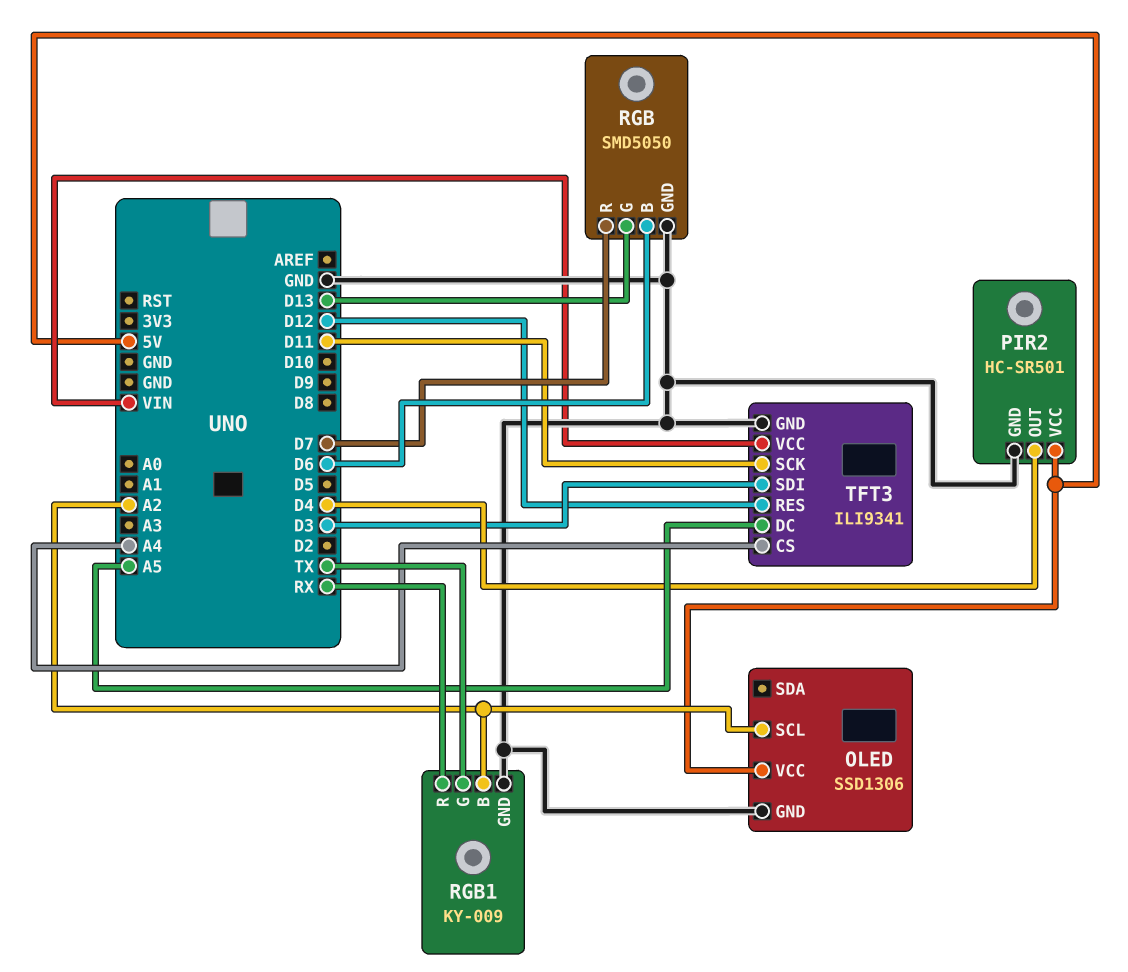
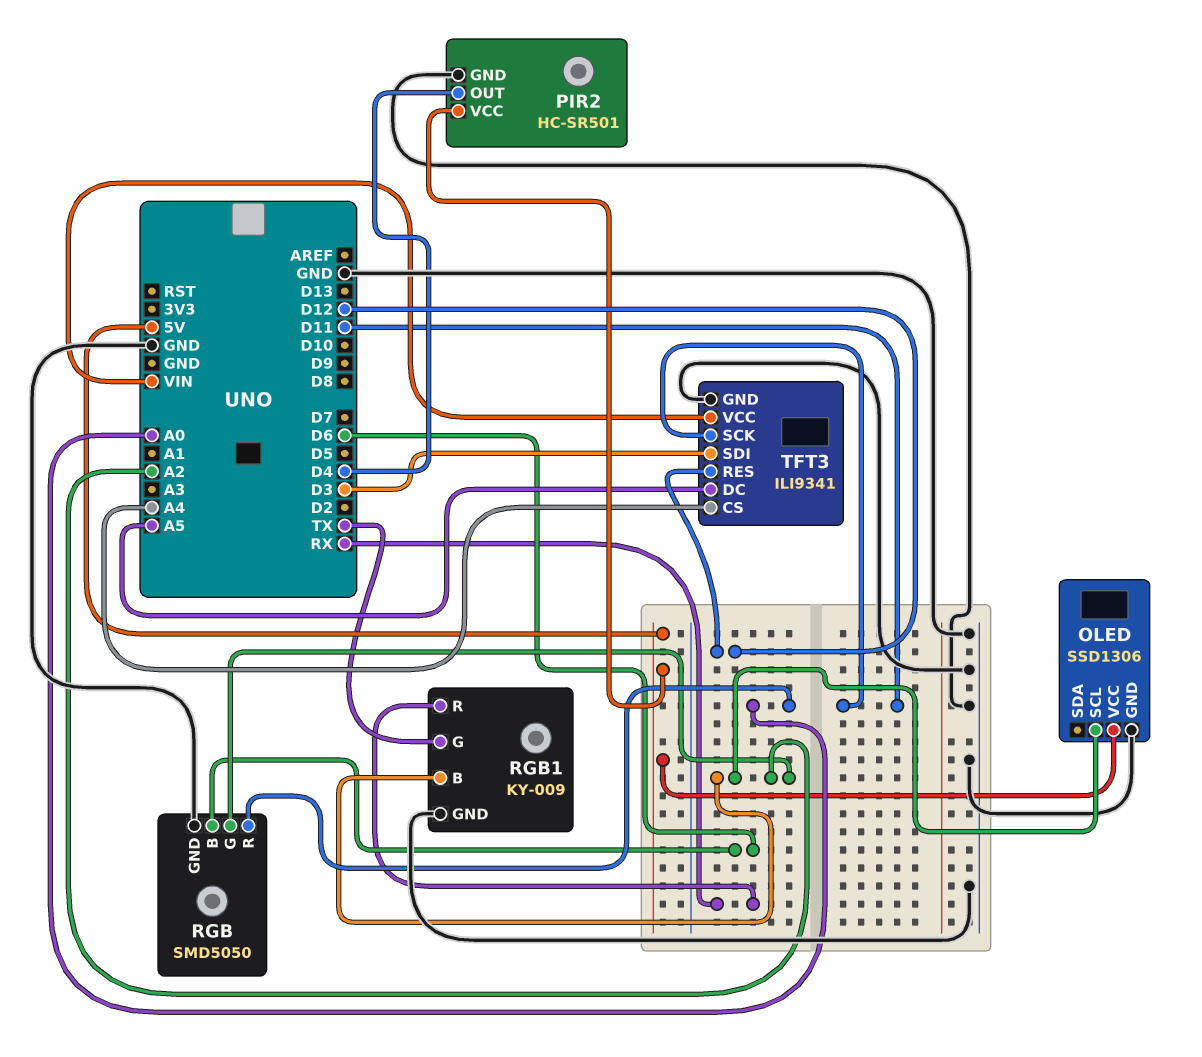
RGB pin G: D13 -> A2
RGB pin R: D7 -> A0

